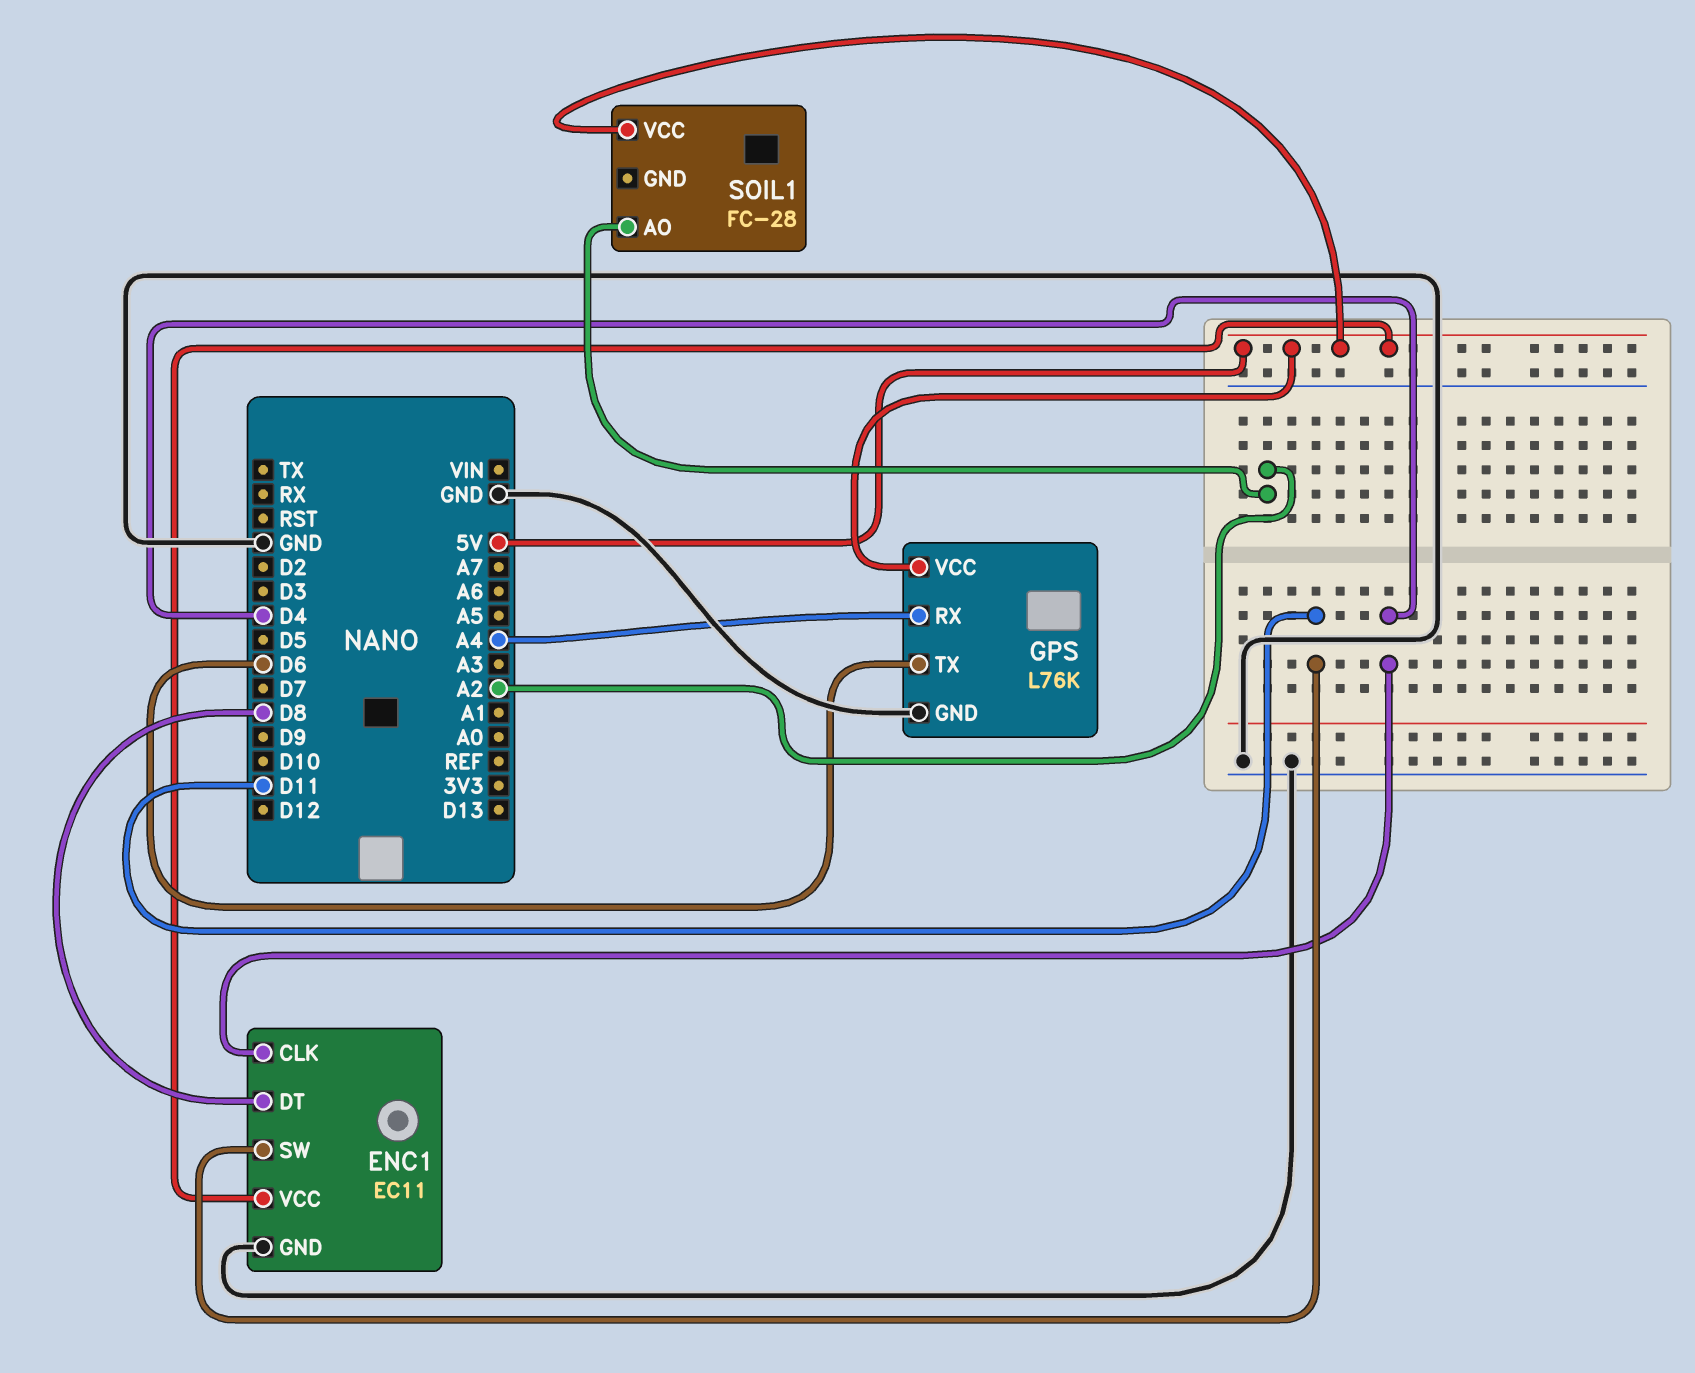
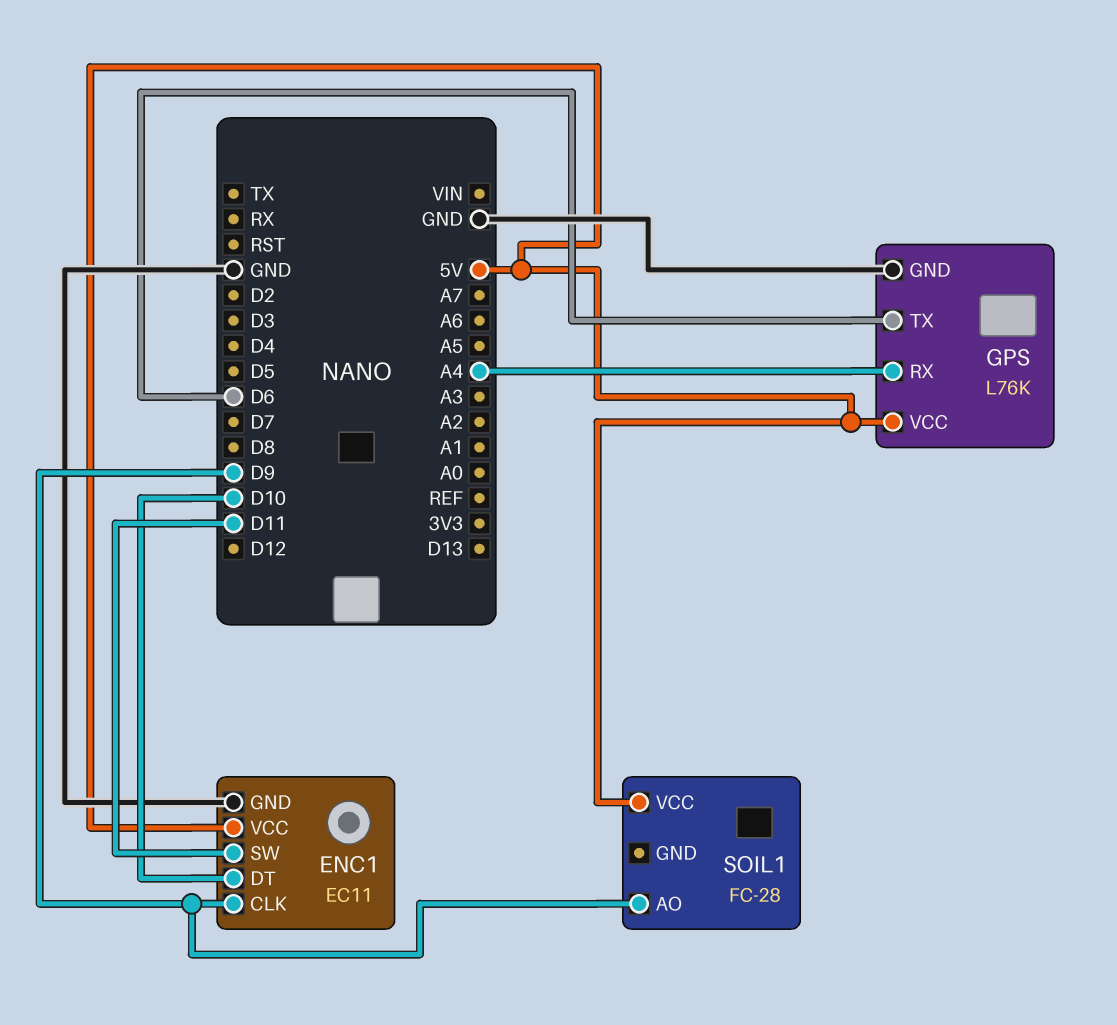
ENC1 pin CLK: D4 -> D9
ENC1 pin DT: D8 -> D10
SOIL1 pin AO: A2 -> D9

